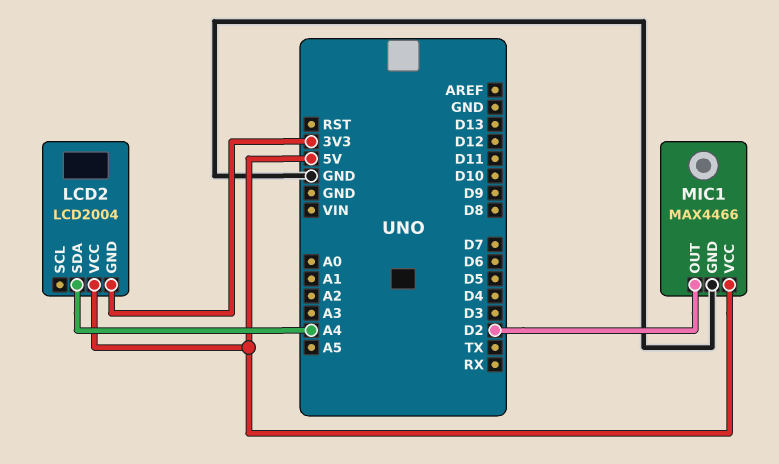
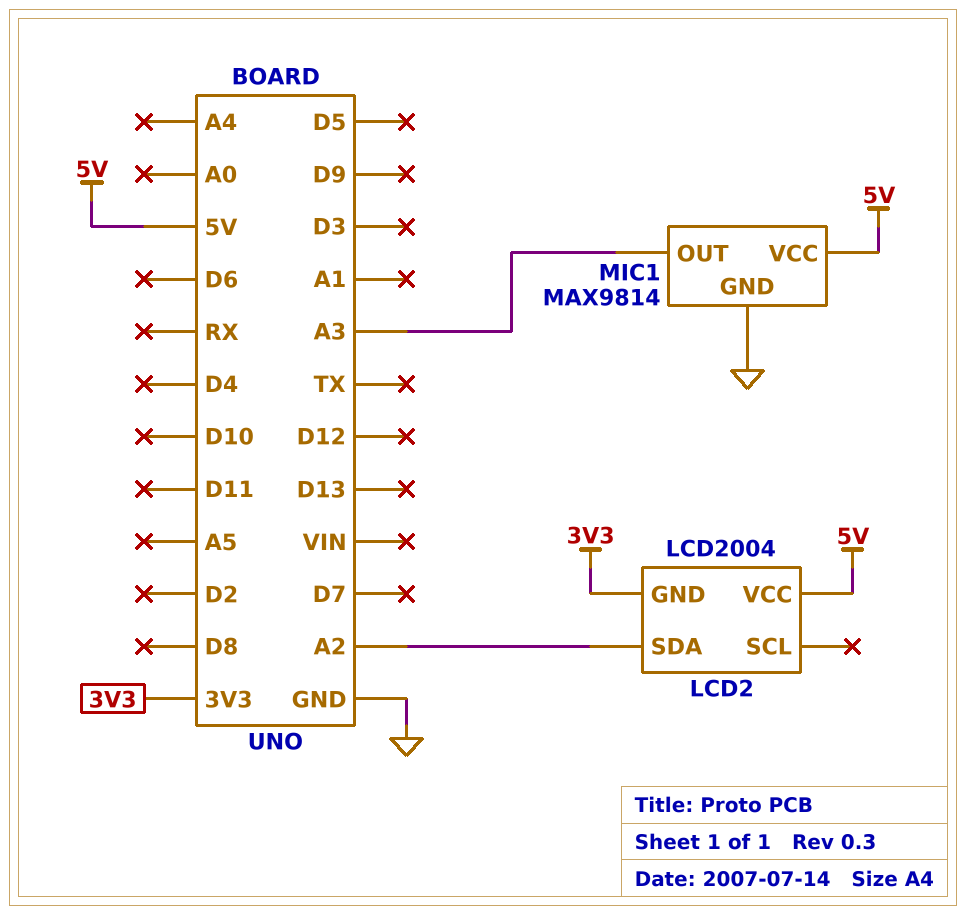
LCD2 pin SDA: A4 -> A2
MIC1: MAX4466 -> MAX9814
MIC1 pin OUT: D2 -> A3

